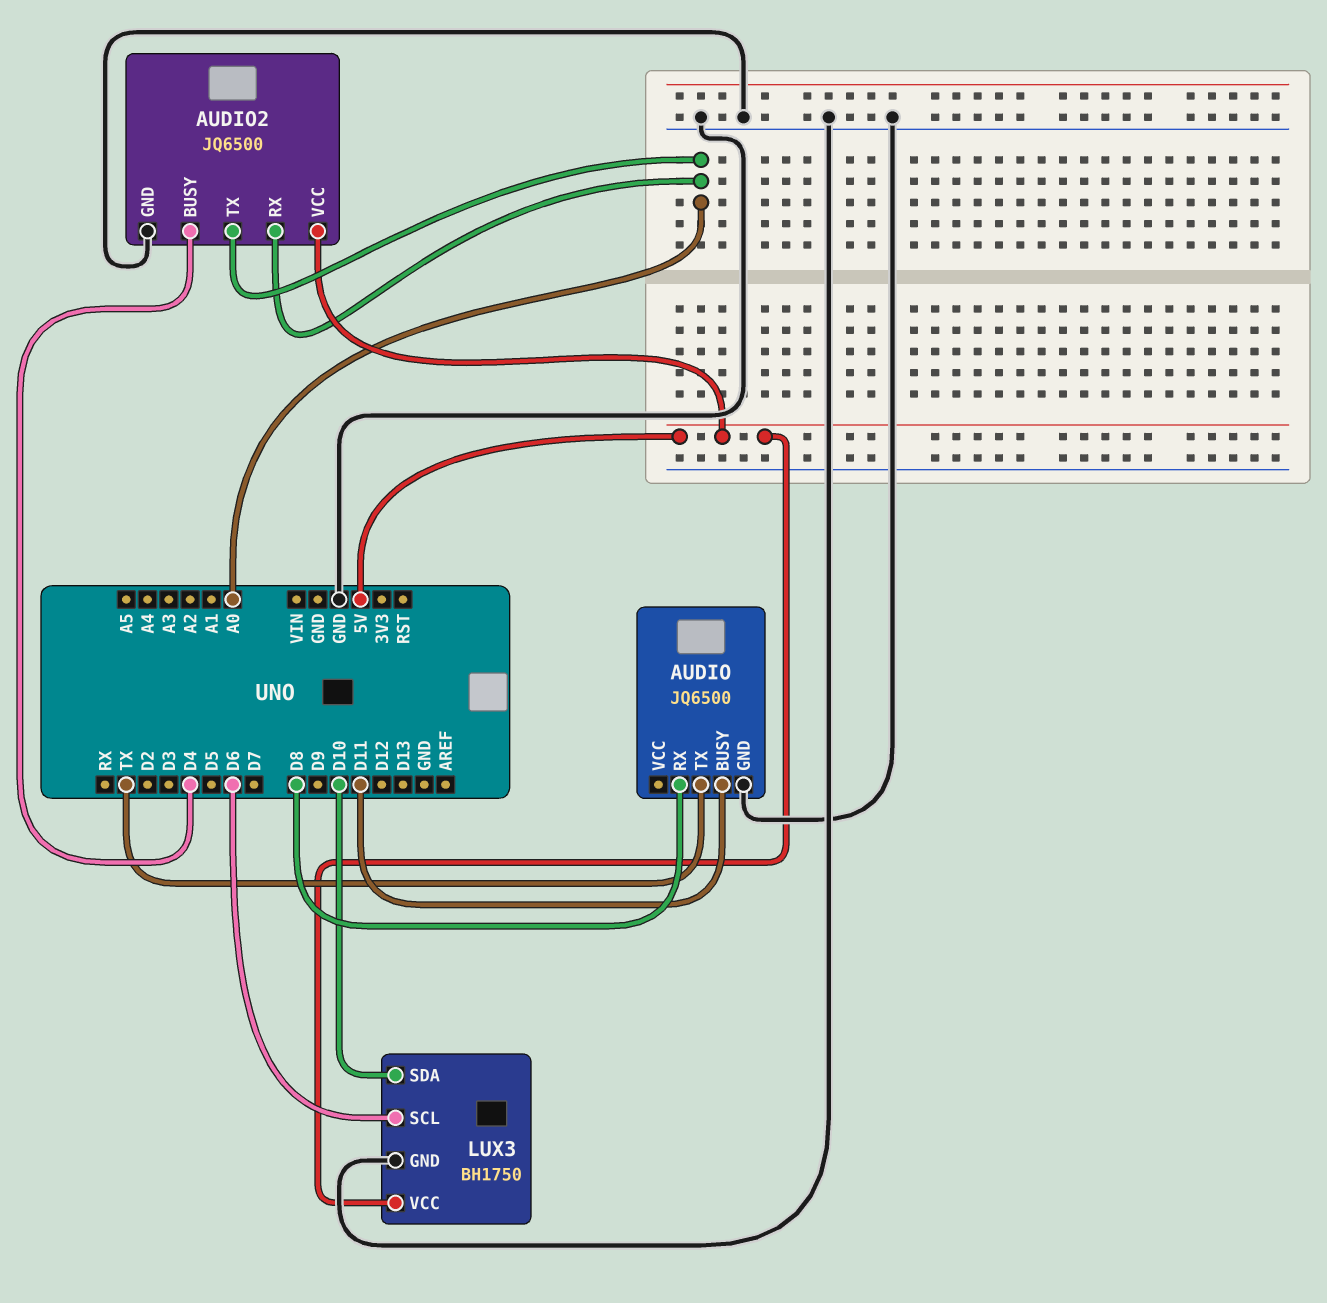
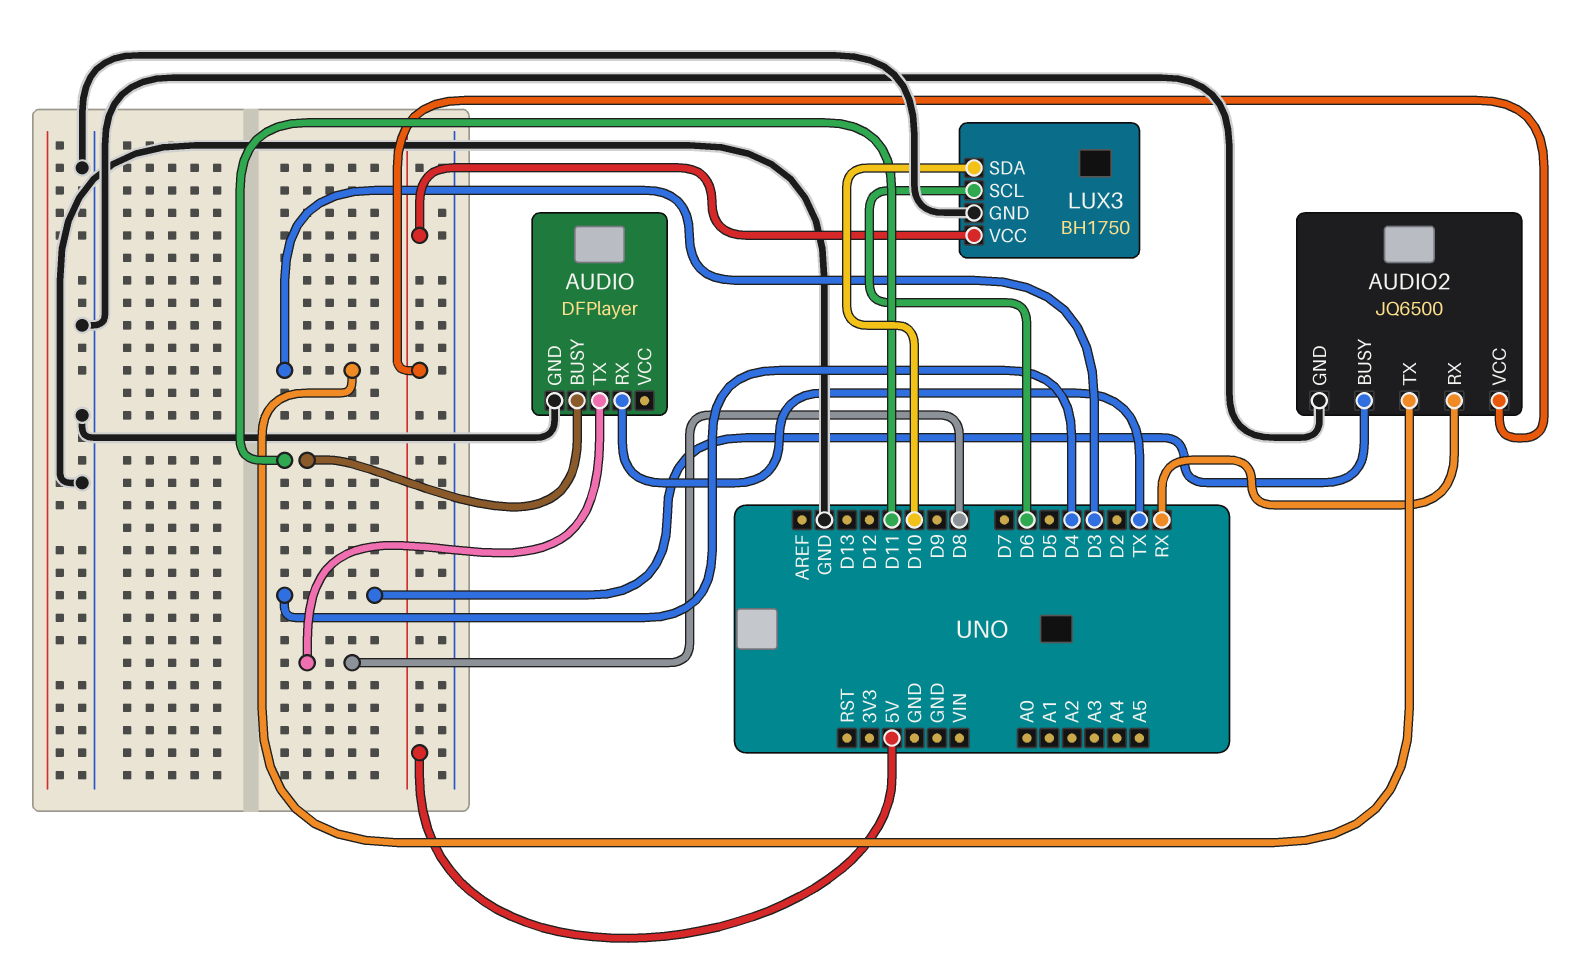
AUDIO: JQ6500 -> DFPlayer
AUDIO pin RX: D8 -> TX
AUDIO pin TX: TX -> D8
AUDIO2 pin RX: A0 -> RX
AUDIO2 pin TX: A0 -> D3

